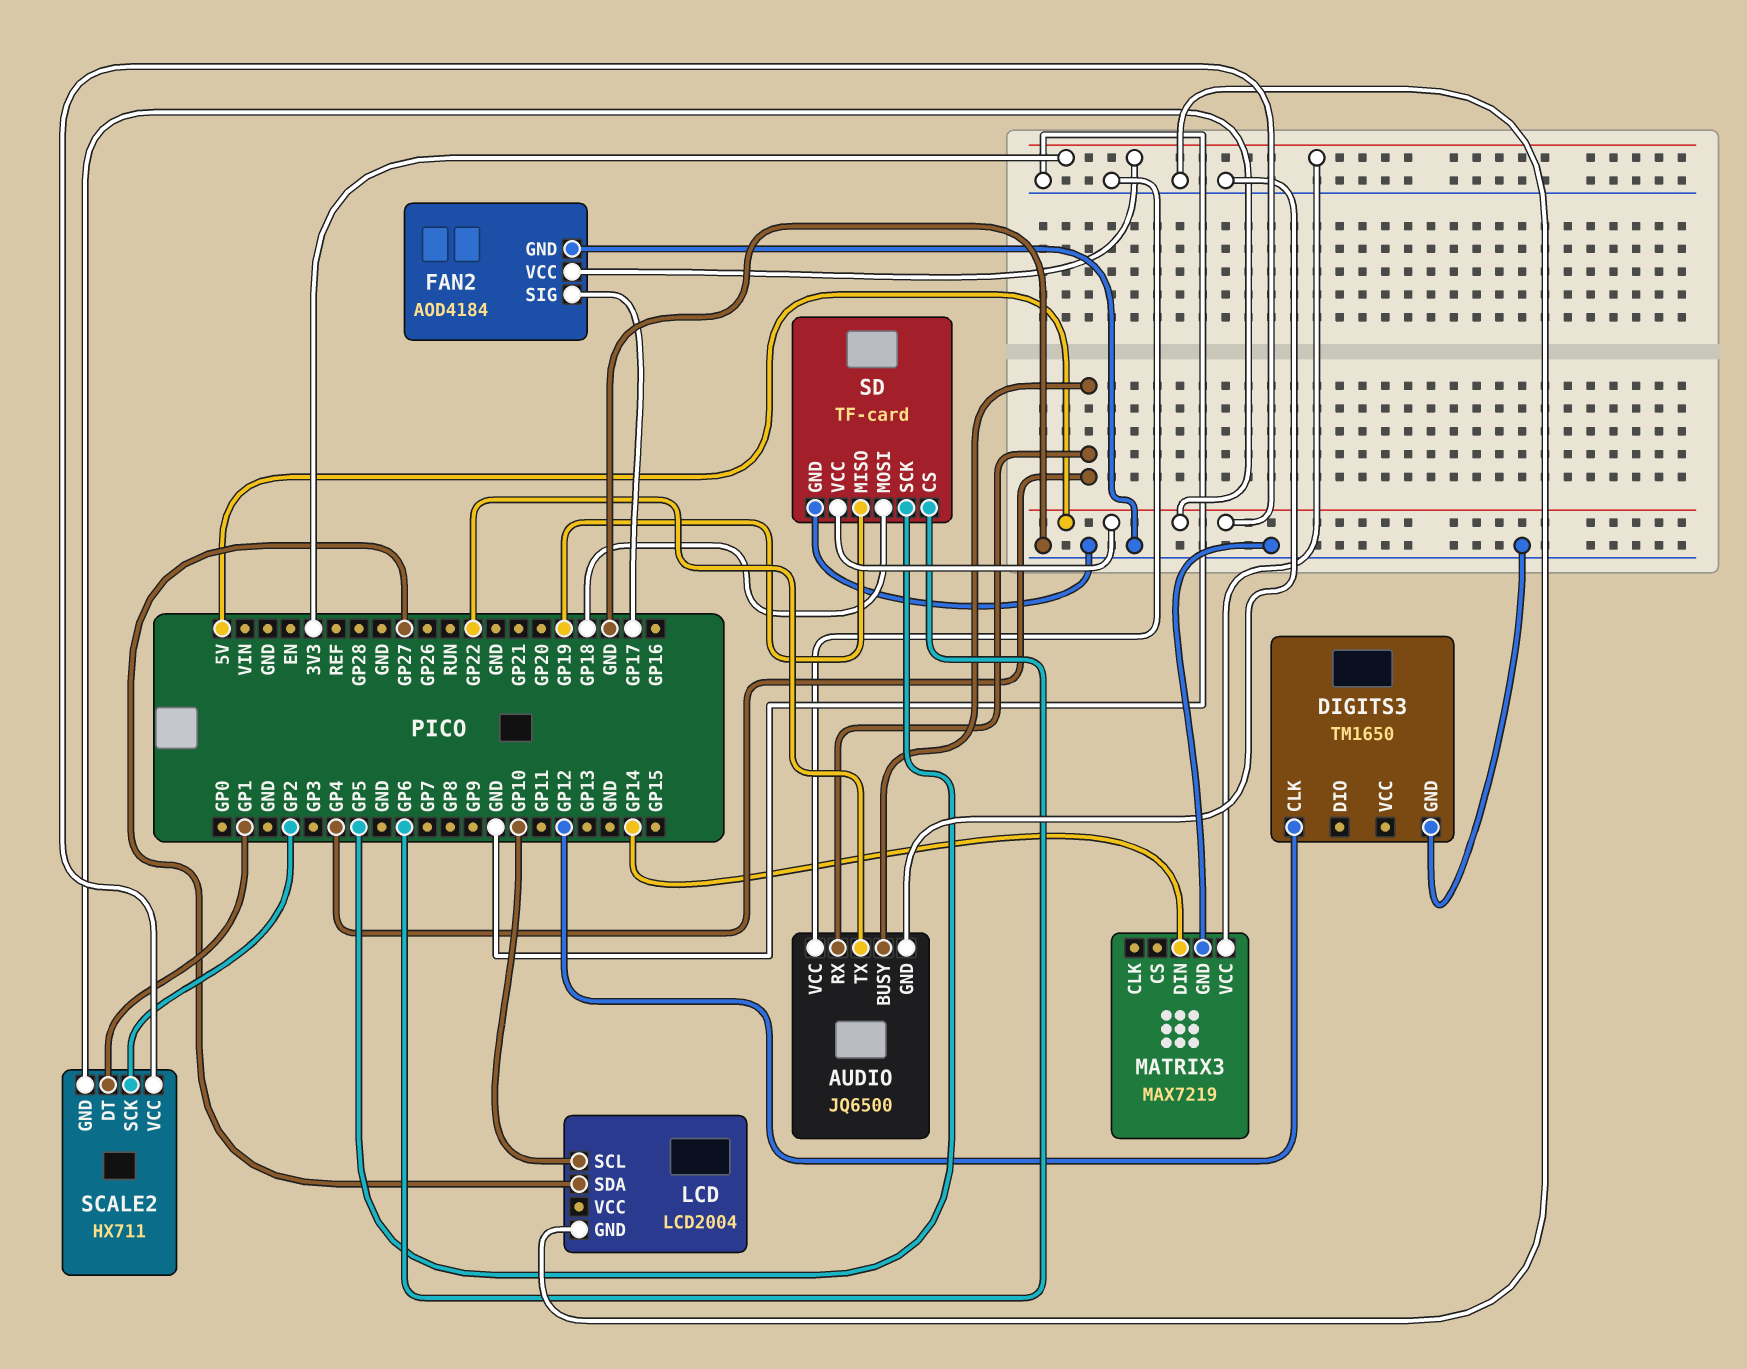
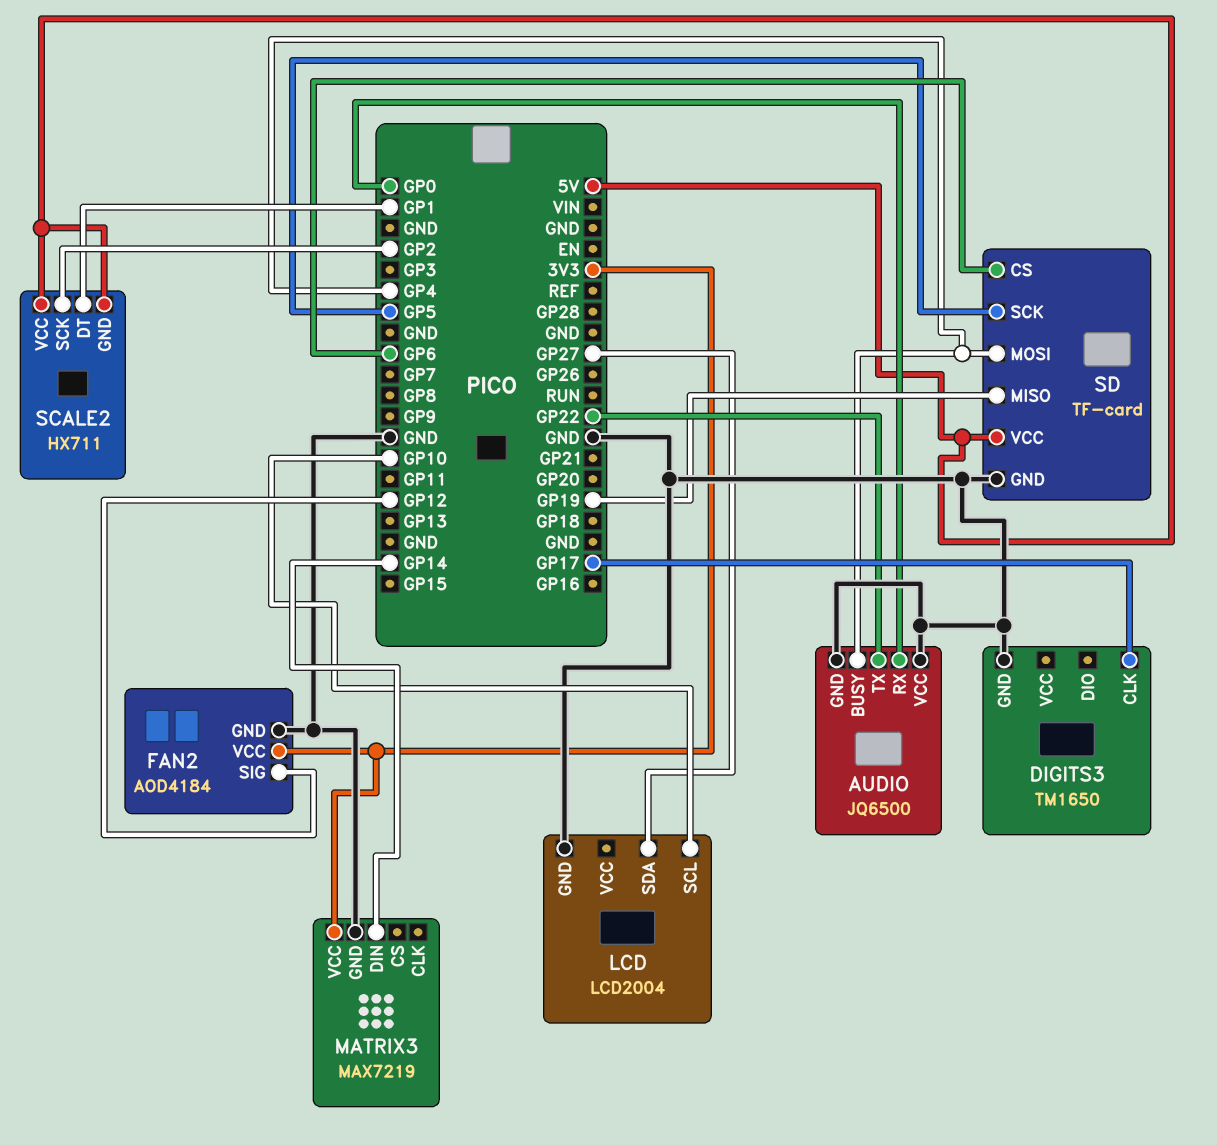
AUDIO pin RX: GP4 -> GP0
DIGITS3 pin CLK: GP12 -> GP17
FAN2 pin SIG: GP17 -> GP12
SD pin MOSI: GP18 -> GP4

